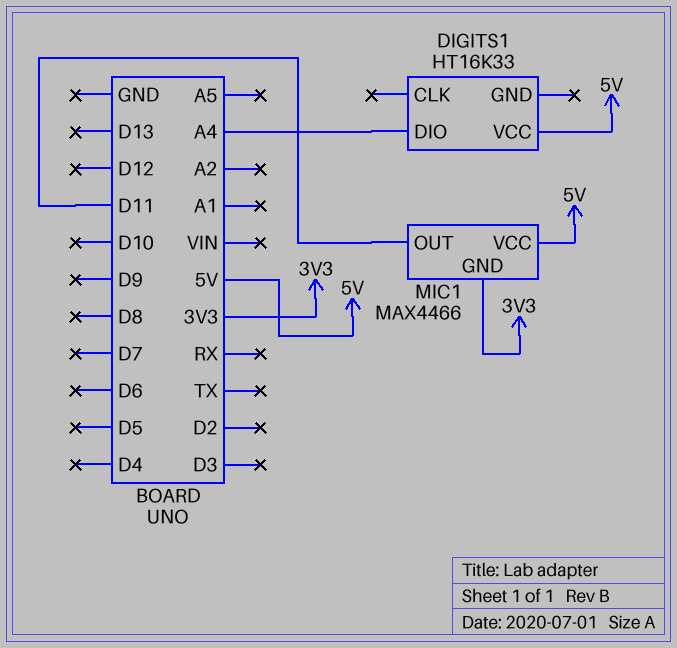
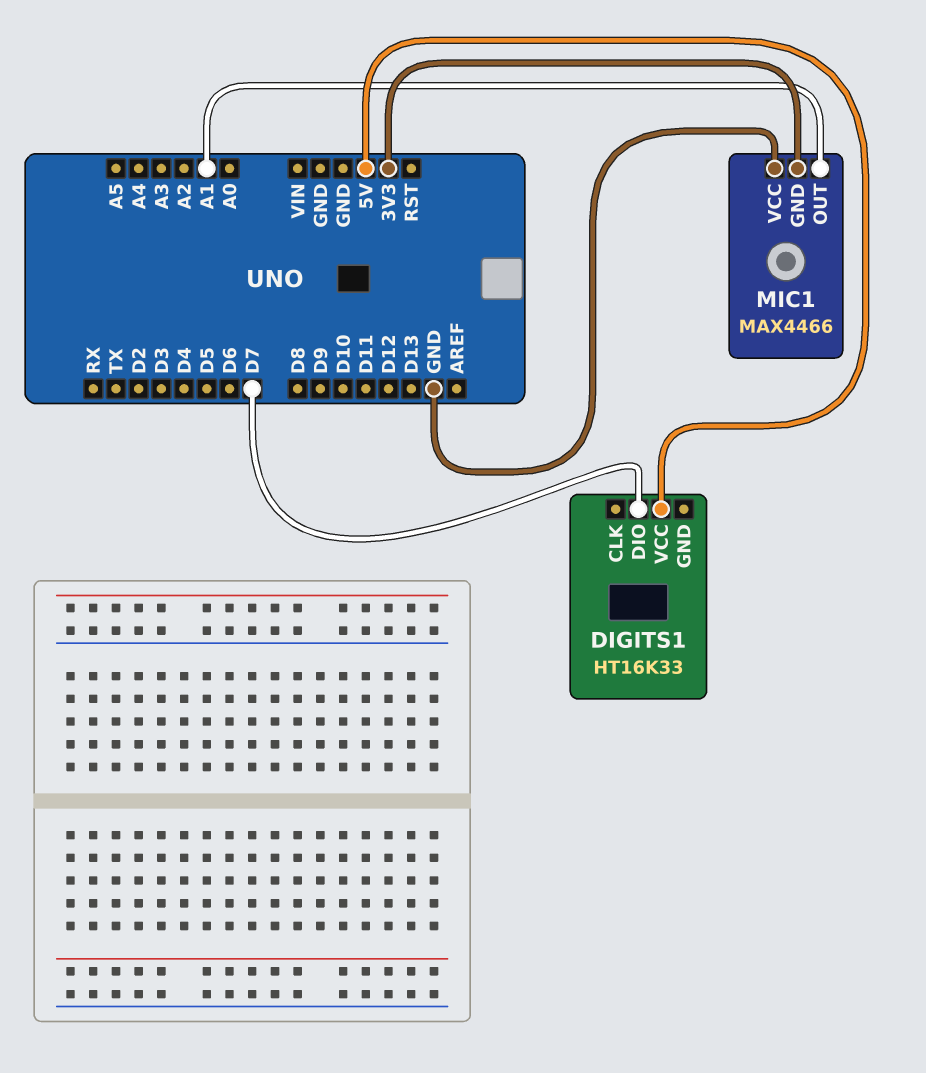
DIGITS1 pin DIO: A4 -> D7
MIC1 pin OUT: D11 -> A1
MIC1 pin VCC: 5V -> GND

